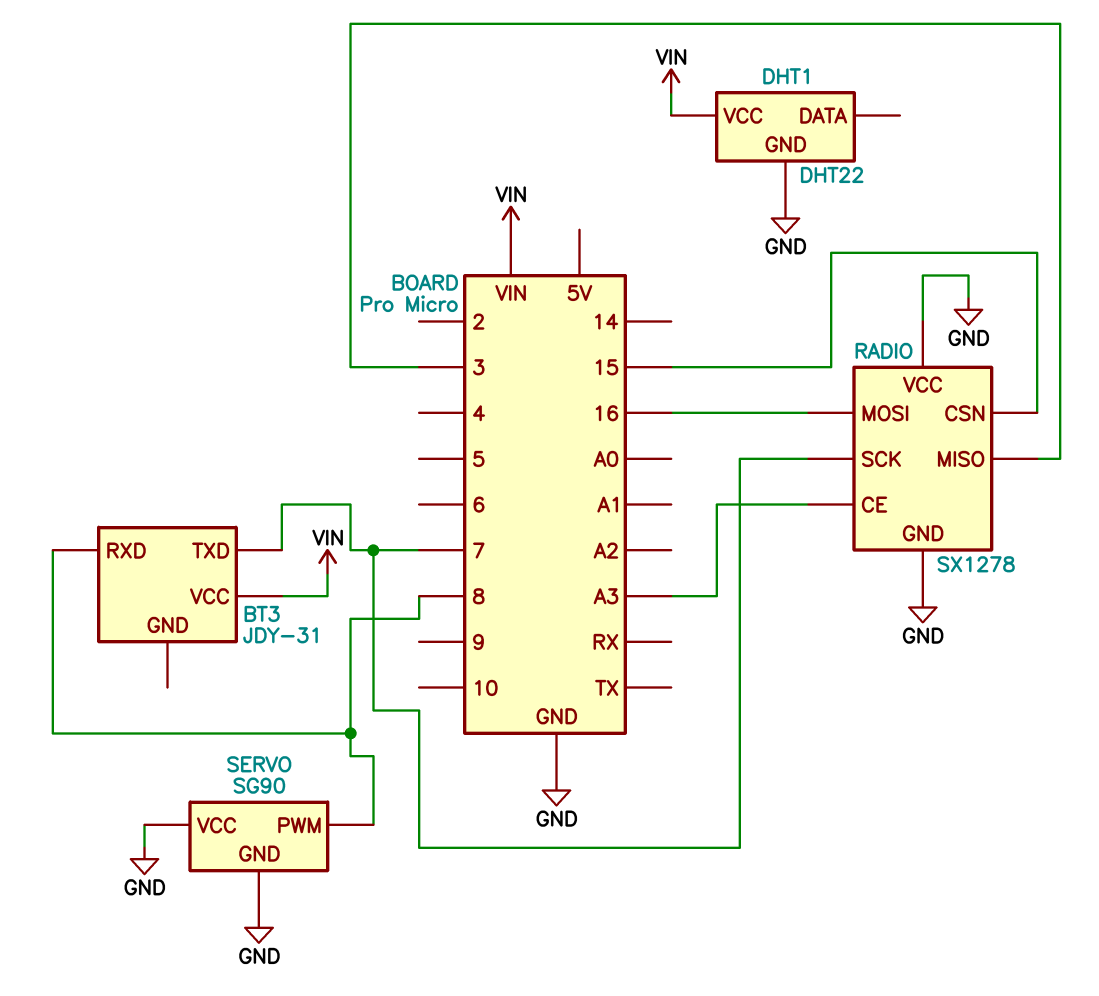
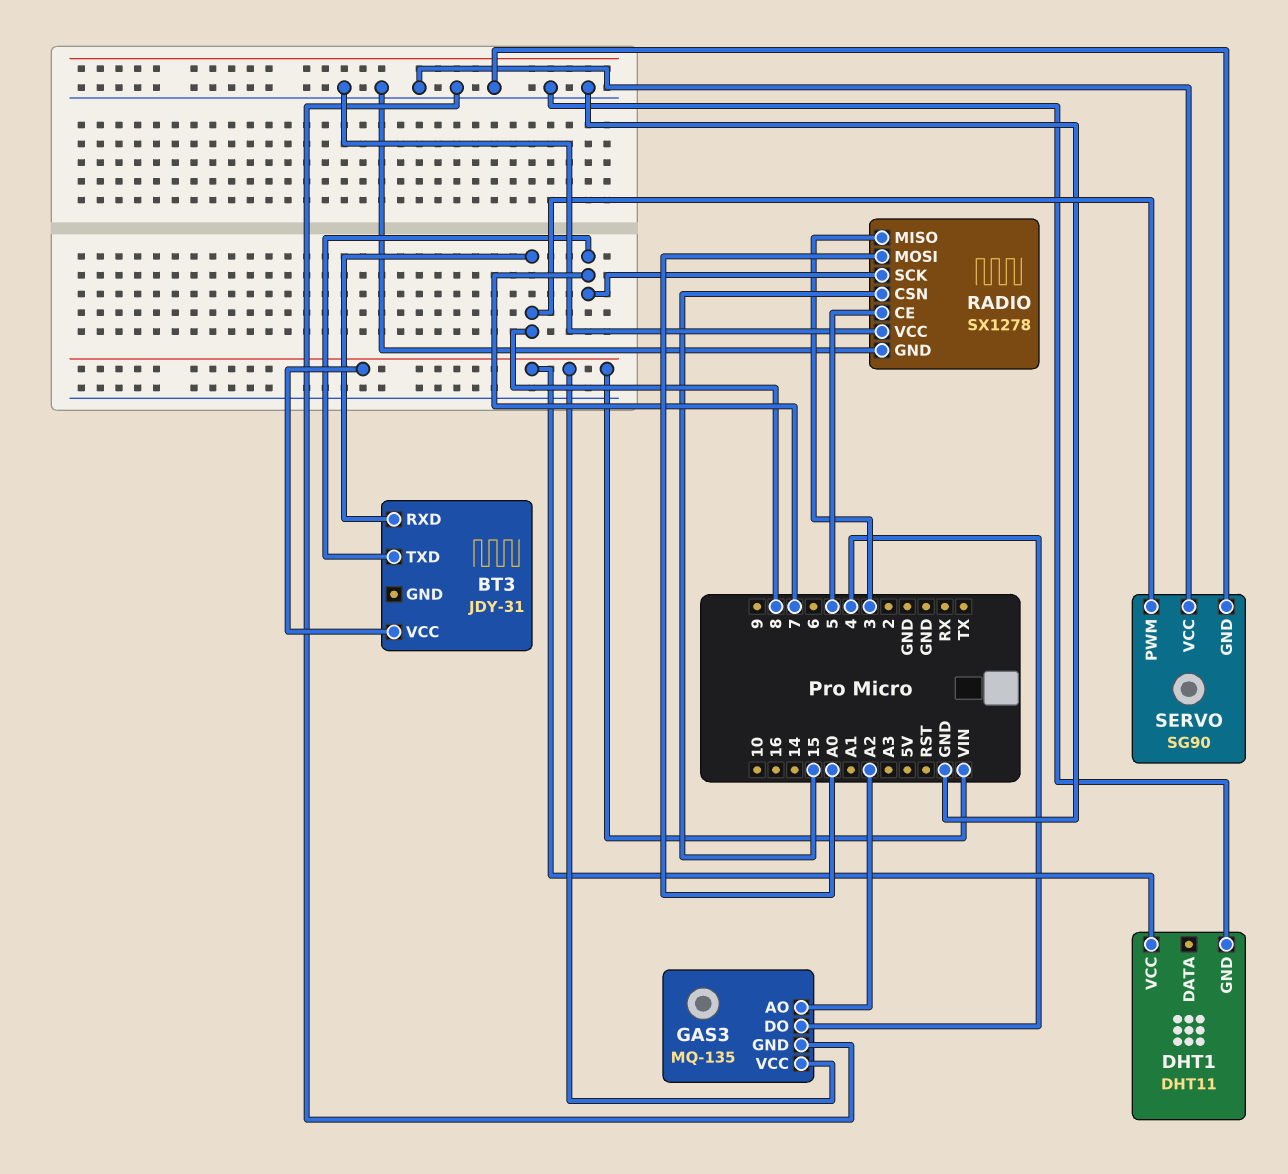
DHT1: DHT22 -> DHT11
GAS3: none -> MQ-135
GAS3 pin AO: none -> A2
GAS3 pin DO: none -> 4
GAS3 pin GND: none -> GND
GAS3 pin VCC: none -> VIN
RADIO pin CE: A3 -> 5
RADIO pin MOSI: 16 -> A0

